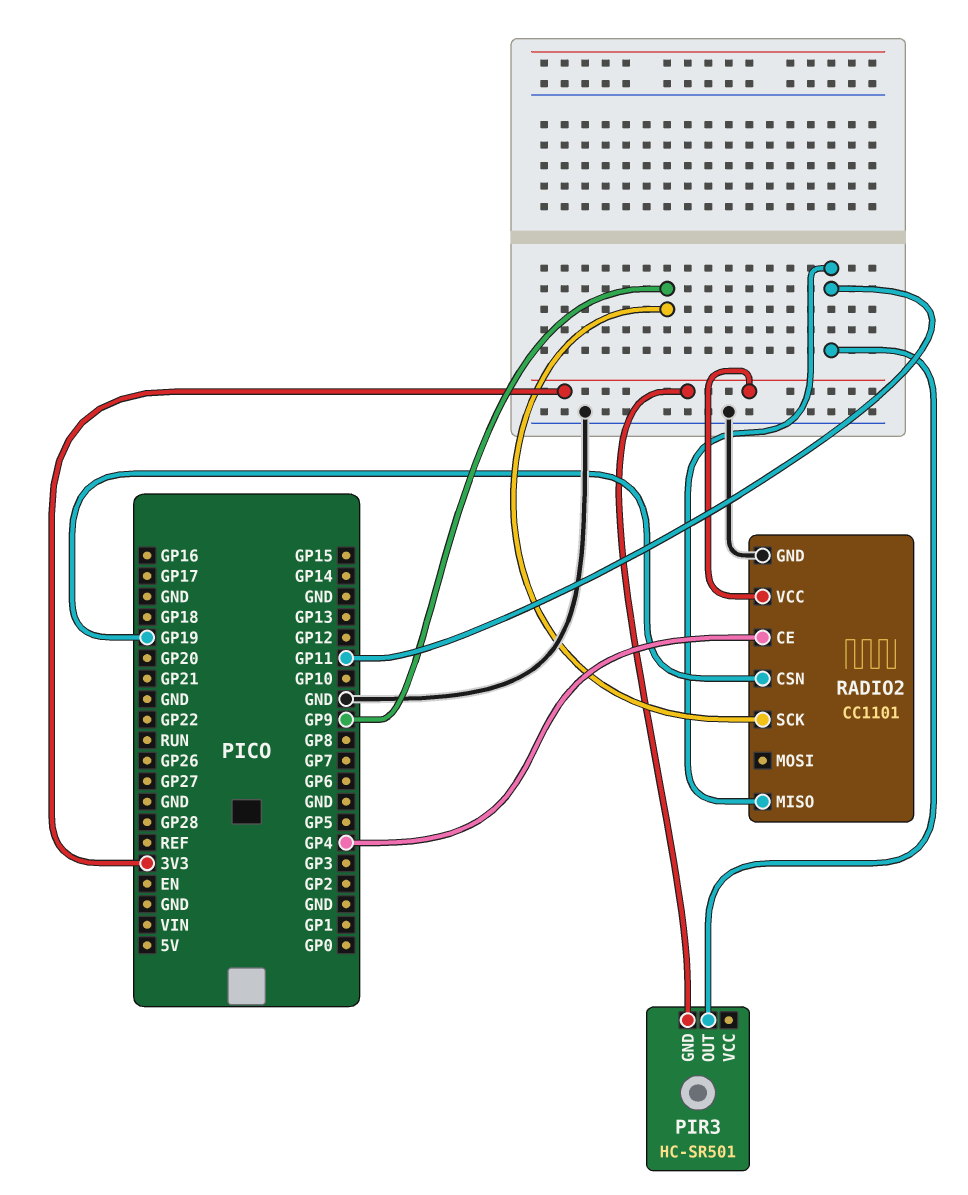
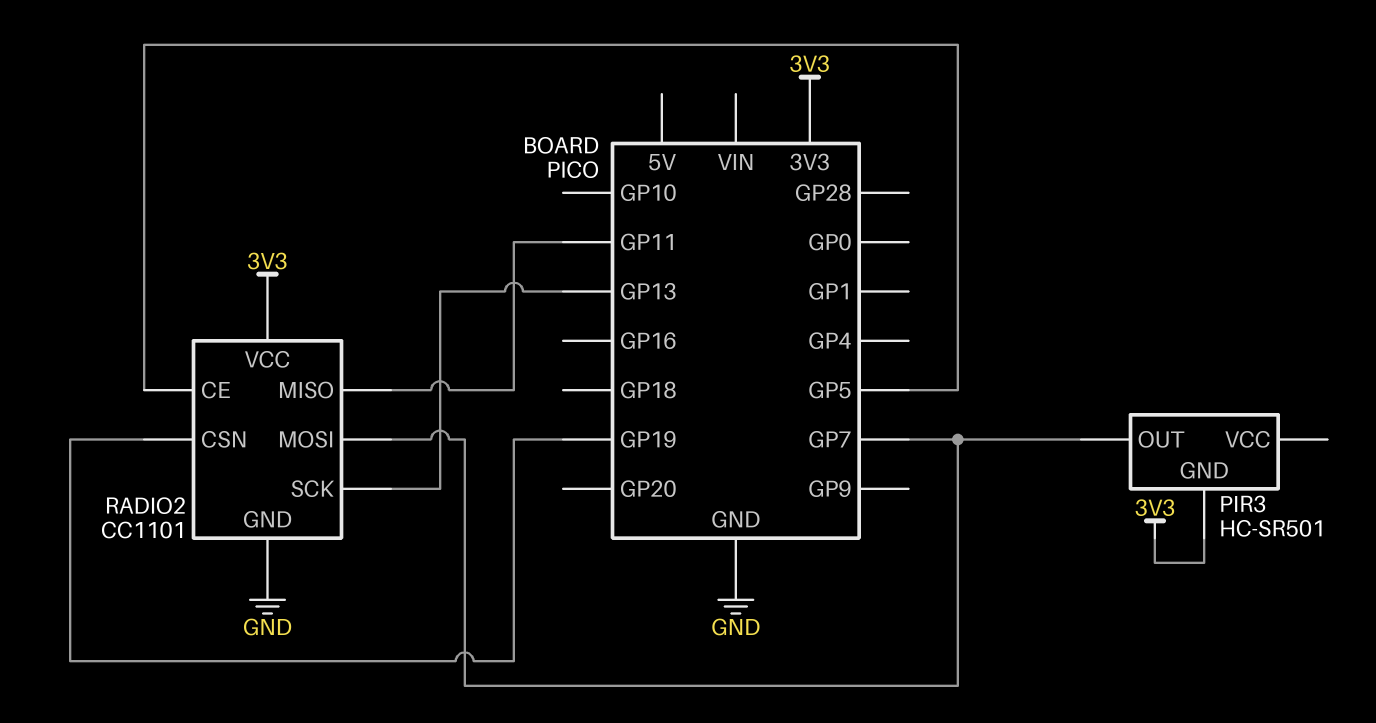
PIR3 pin OUT: GP11 -> GP7
RADIO2 pin CE: GP4 -> GP5
RADIO2 pin MOSI: none -> GP7
RADIO2 pin SCK: GP9 -> GP13

